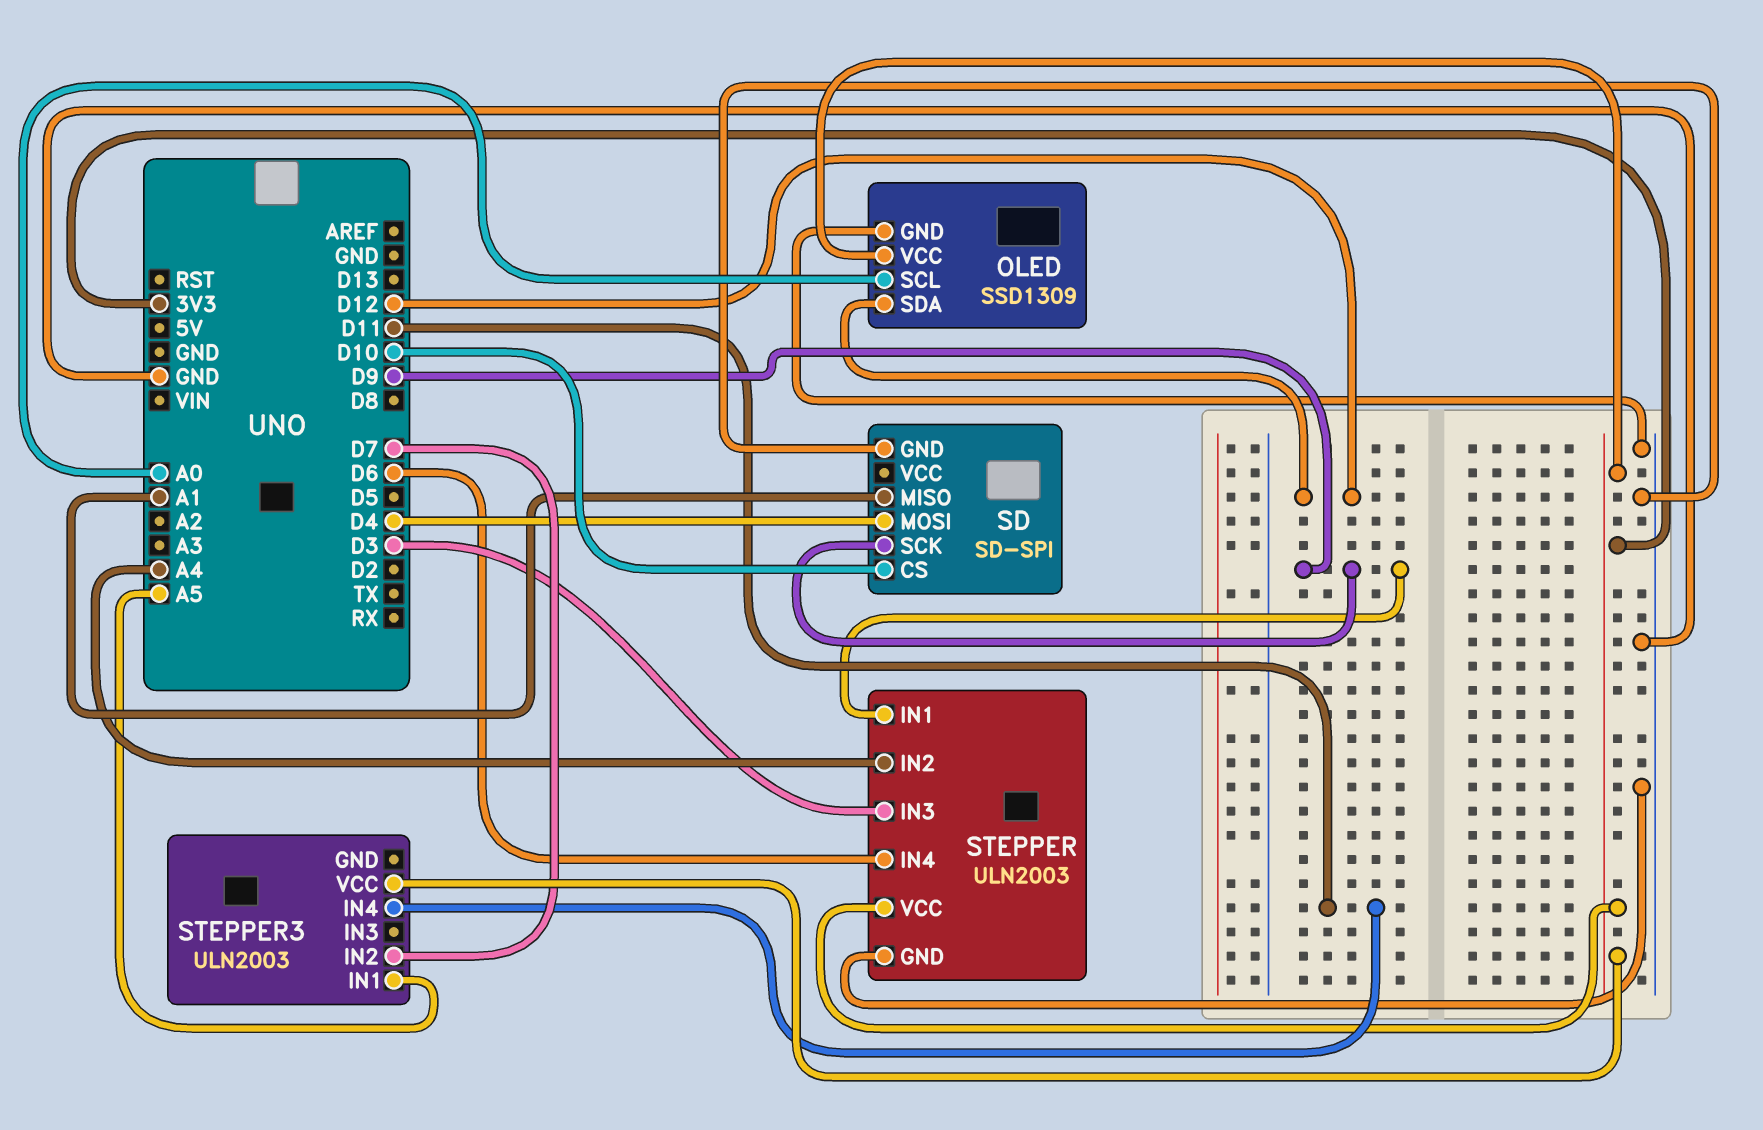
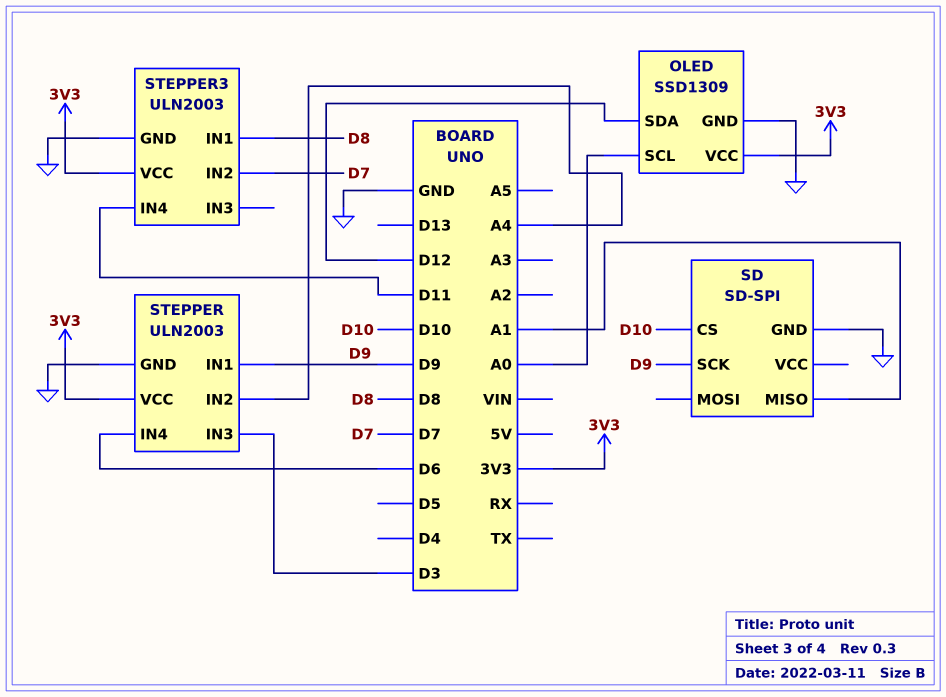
SD pin MOSI: D4 -> none
STEPPER3 pin GND: none -> GND
STEPPER3 pin IN1: A5 -> D8

